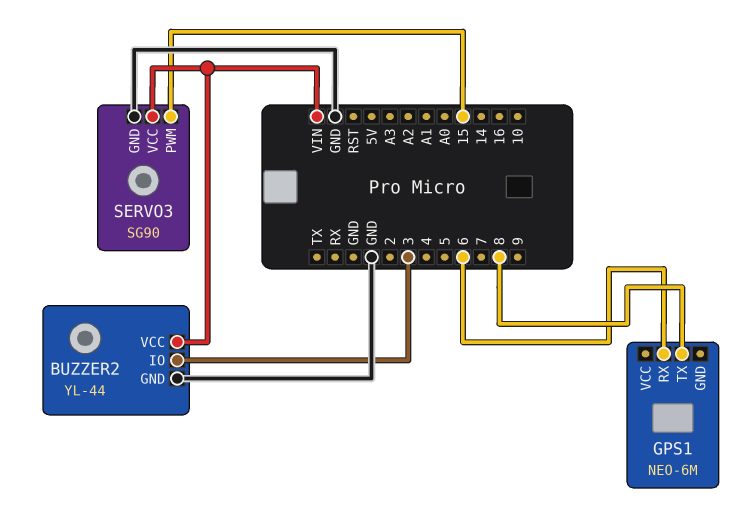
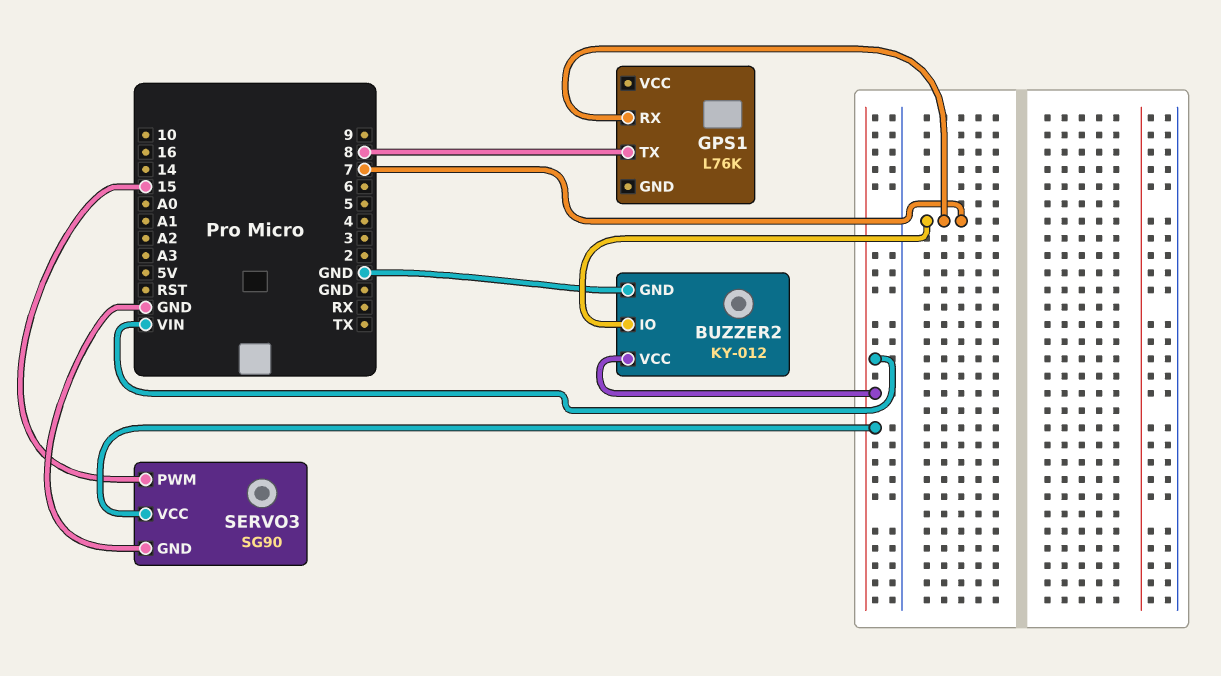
BUZZER2: YL-44 -> KY-012
BUZZER2 pin IO: 3 -> 7
GPS1: NEO-6M -> L76K
GPS1 pin RX: 6 -> 7

